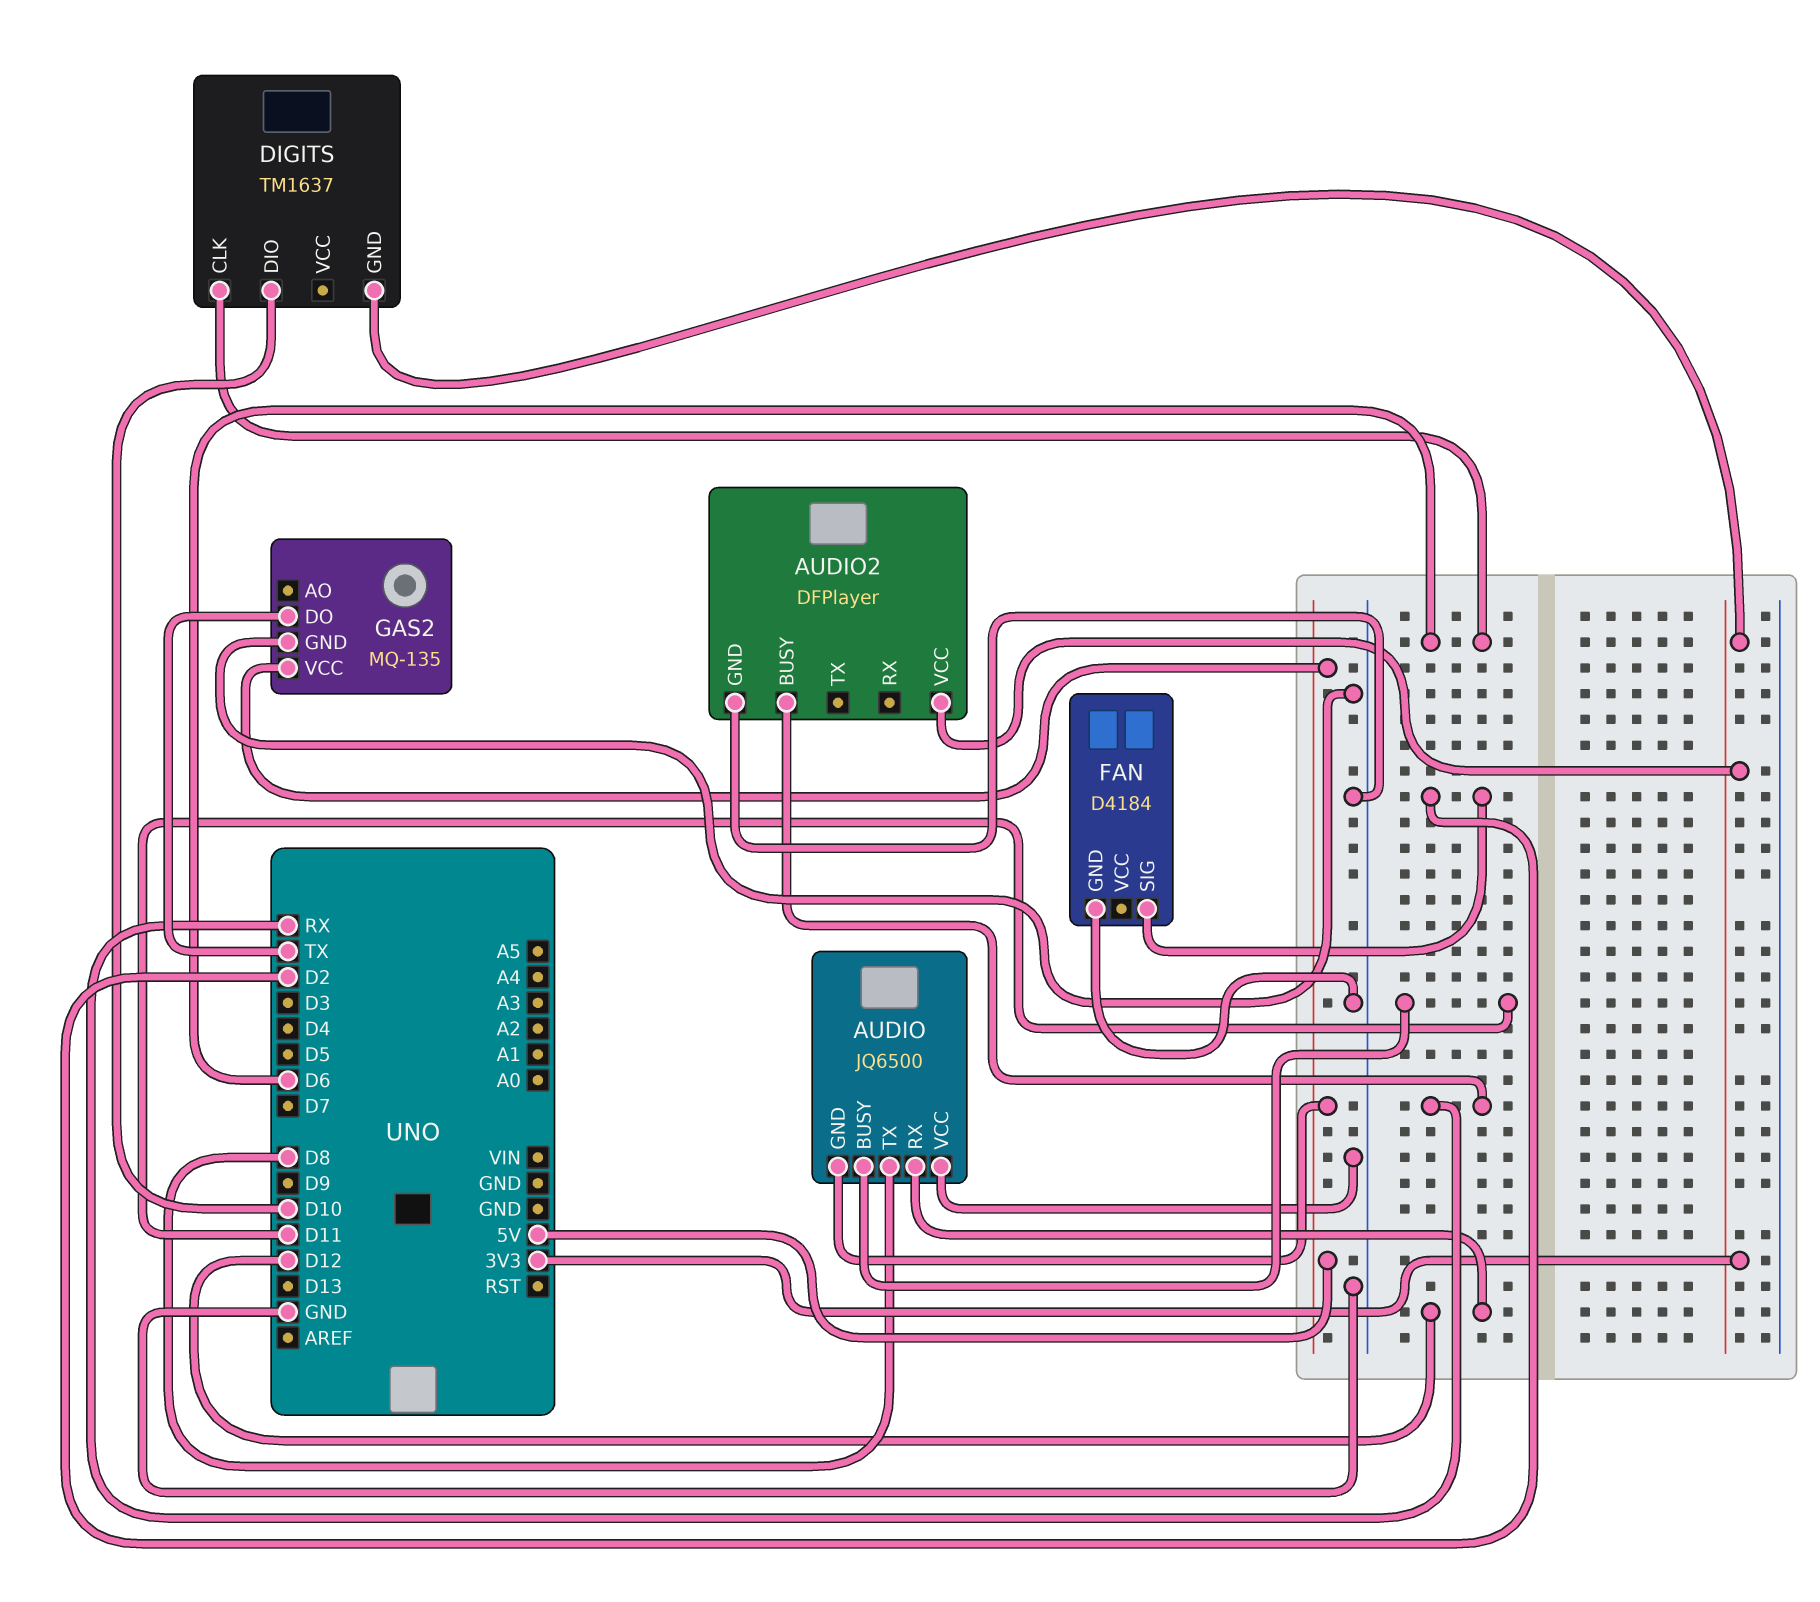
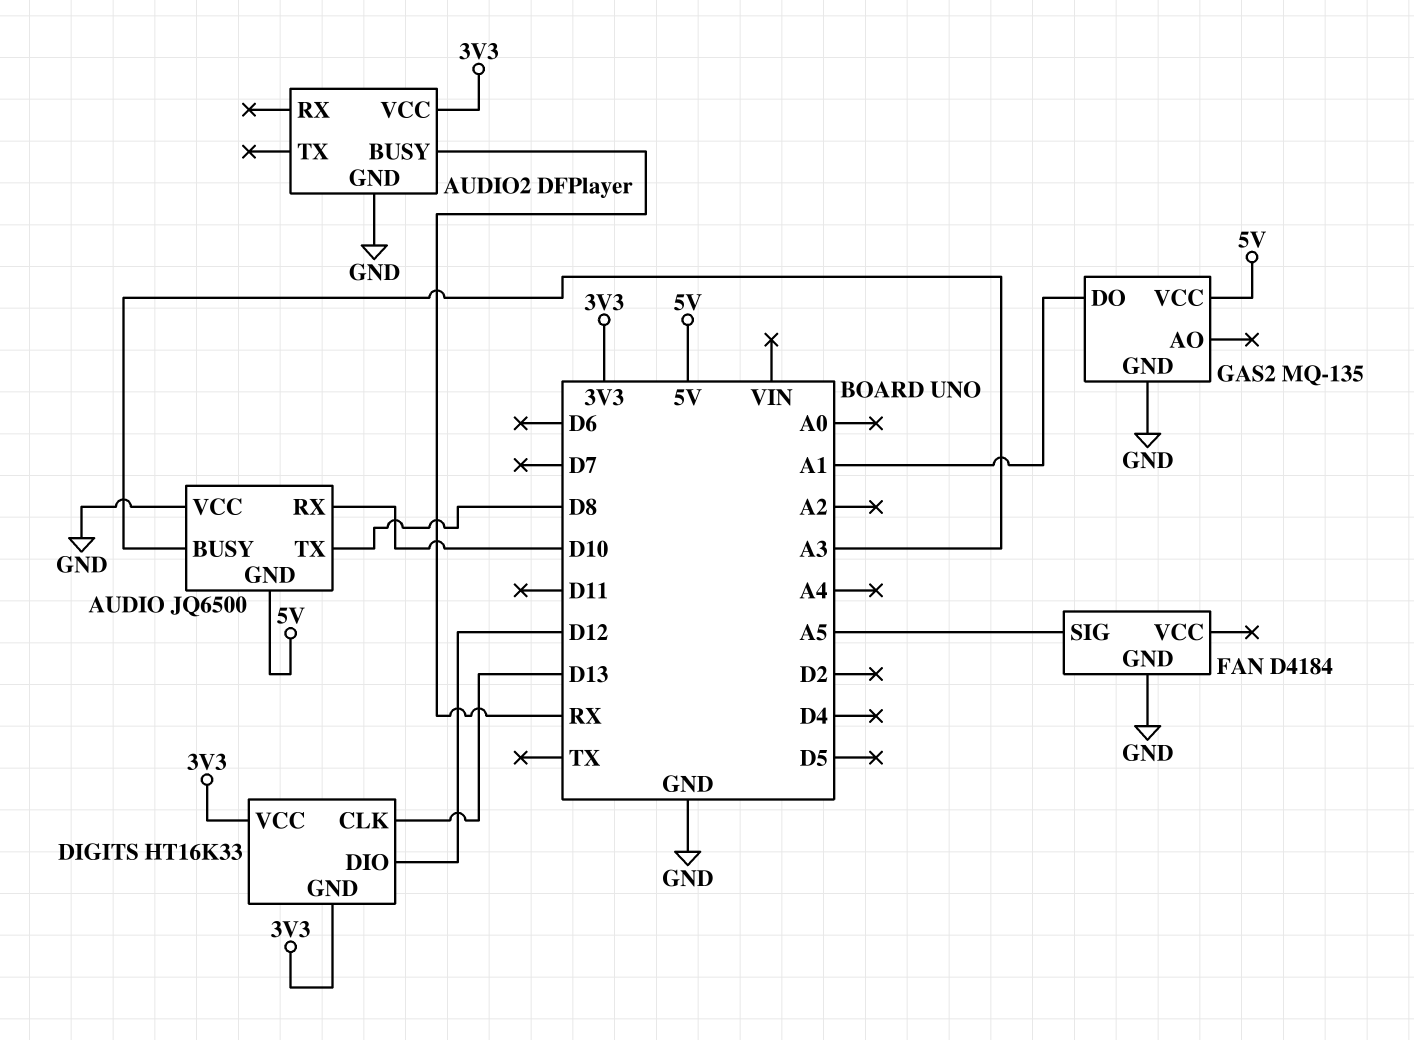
AUDIO pin BUSY: D11 -> A3
AUDIO pin RX: D12 -> D10
DIGITS: TM1637 -> HT16K33
DIGITS pin CLK: D6 -> D13
DIGITS pin DIO: D10 -> D12
DIGITS pin VCC: none -> 3V3
FAN pin SIG: D2 -> A5
GAS2 pin DO: TX -> A1

